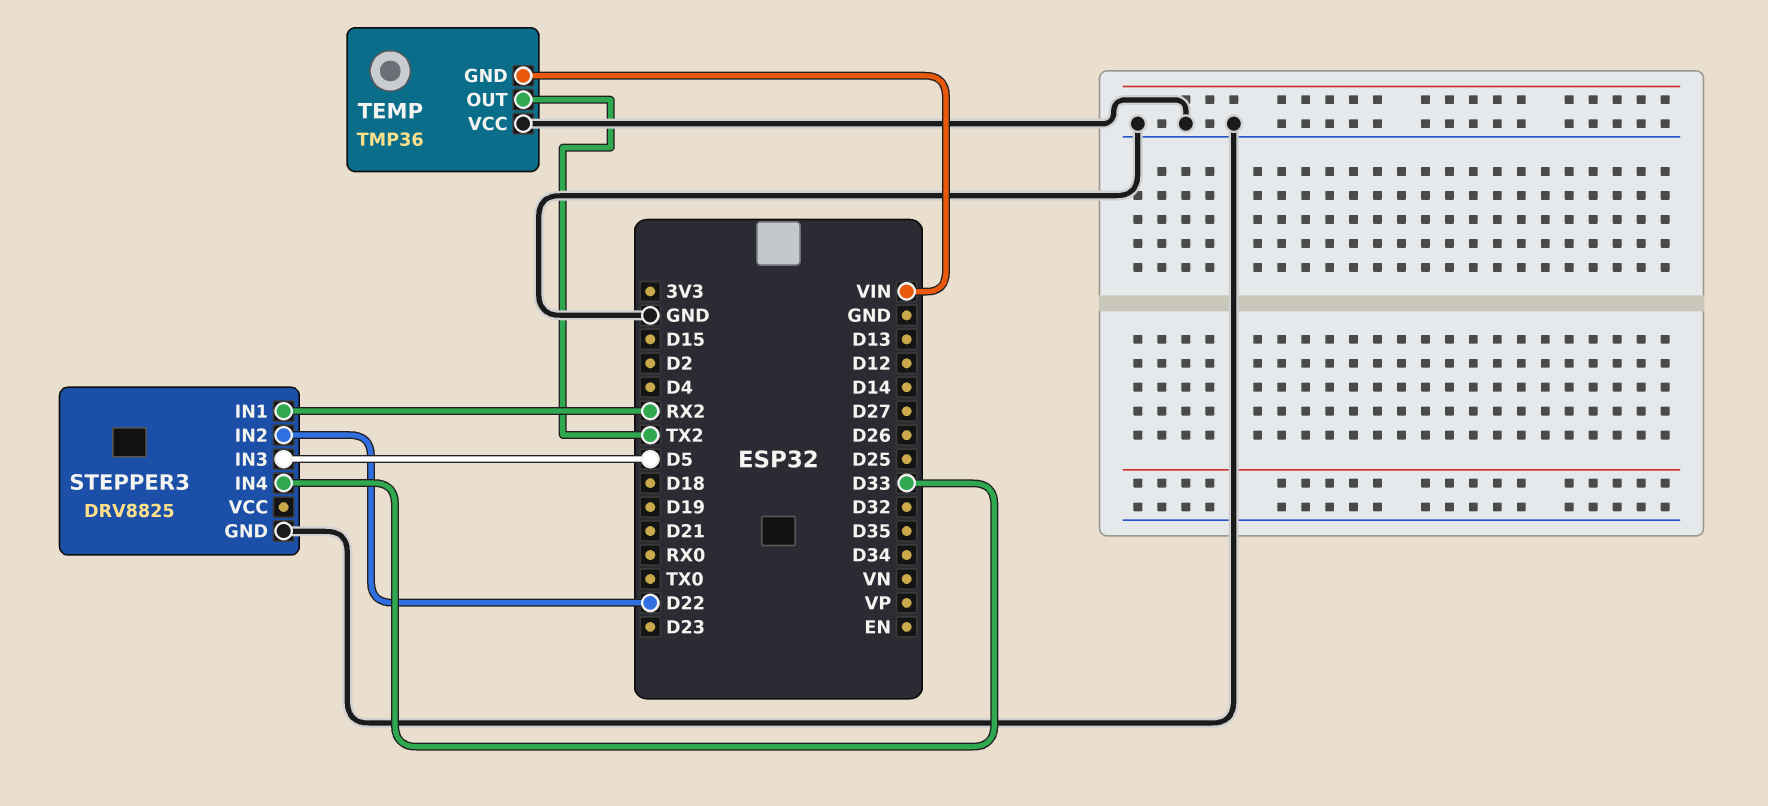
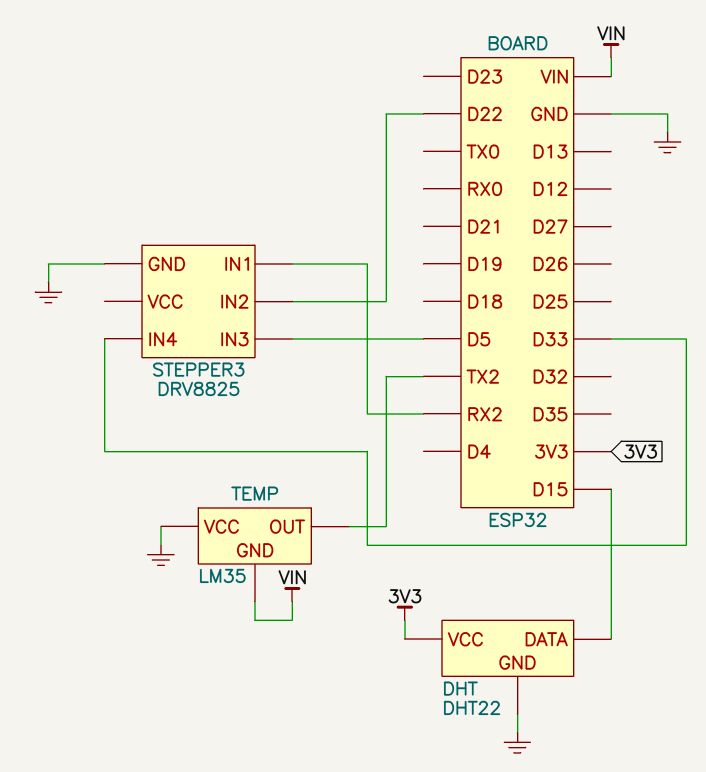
DHT: none -> DHT22
DHT pin DATA: none -> D15
DHT pin GND: none -> GND
DHT pin VCC: none -> 3V3
TEMP: TMP36 -> LM35

